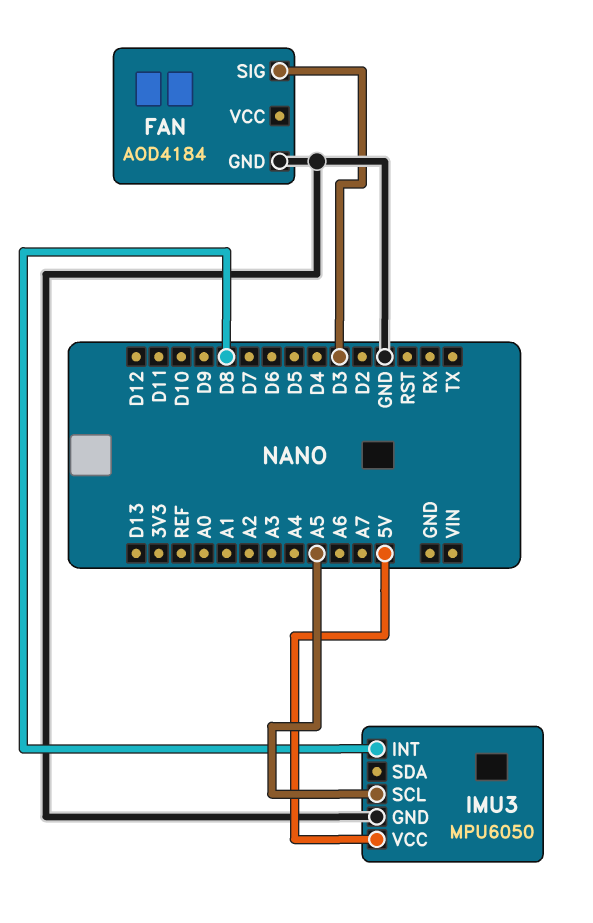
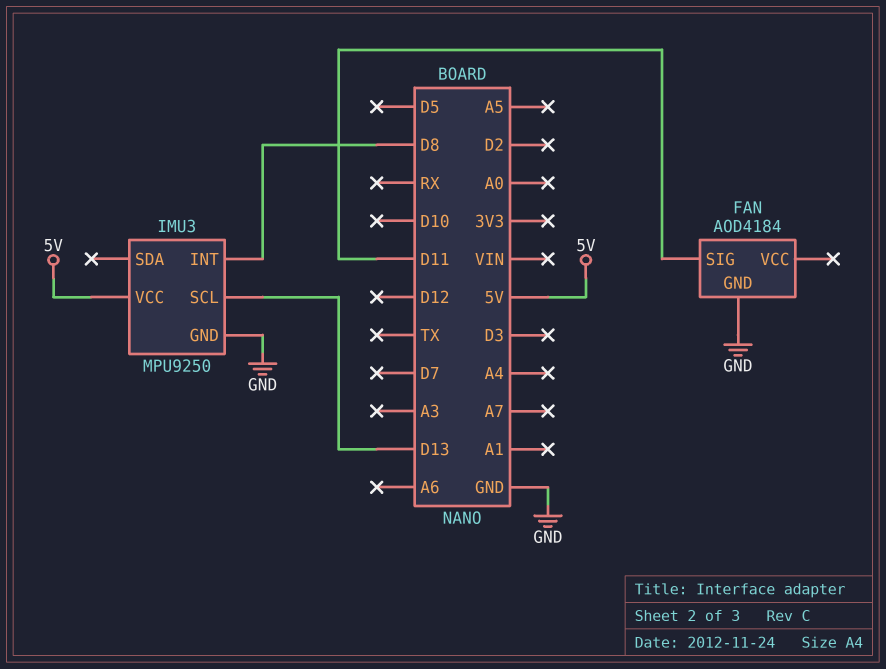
FAN pin SIG: D3 -> D11
IMU3: MPU6050 -> MPU9250
IMU3 pin SCL: A5 -> D13

